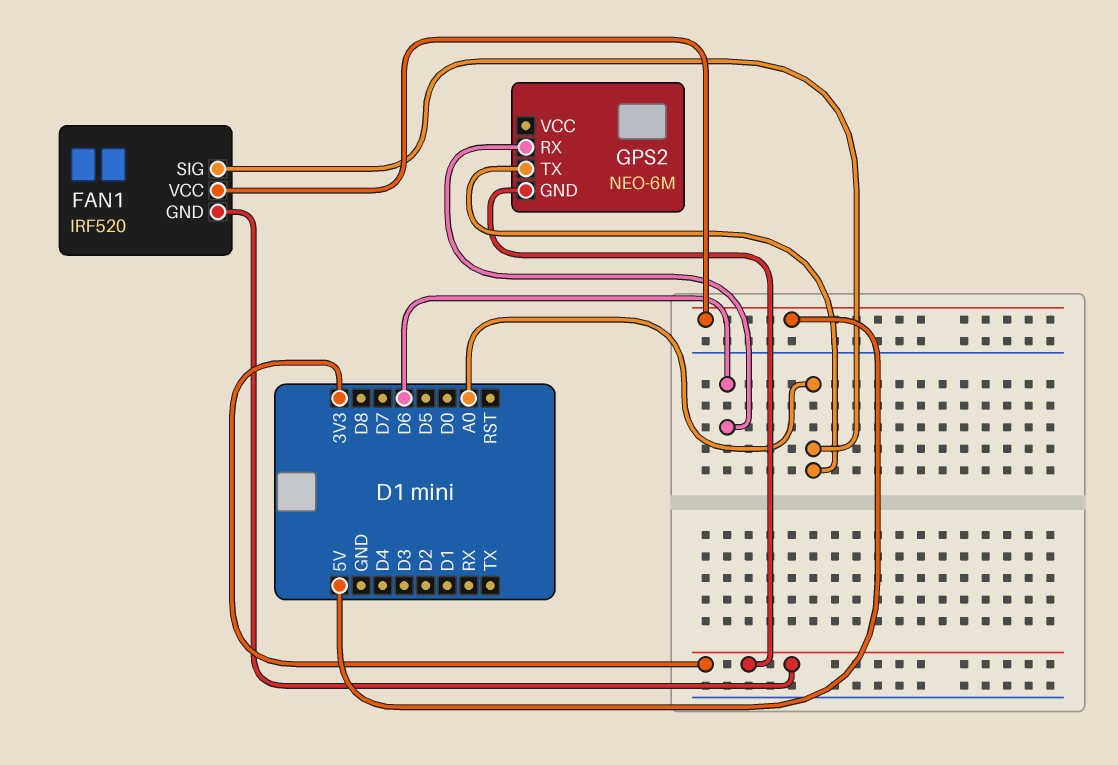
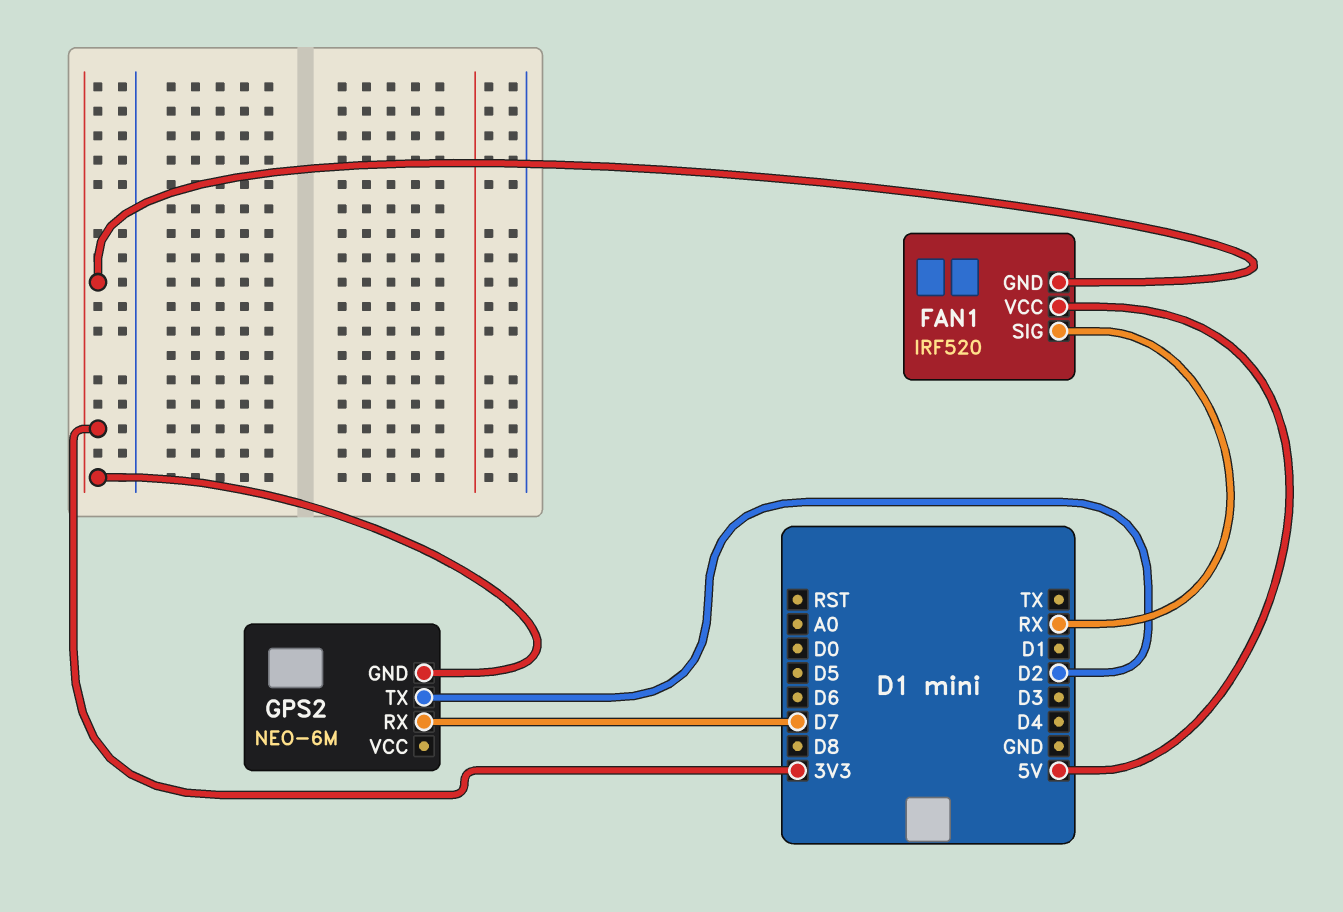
FAN1 pin SIG: A0 -> RX
GPS2 pin RX: D6 -> D7
GPS2 pin TX: A0 -> D2

